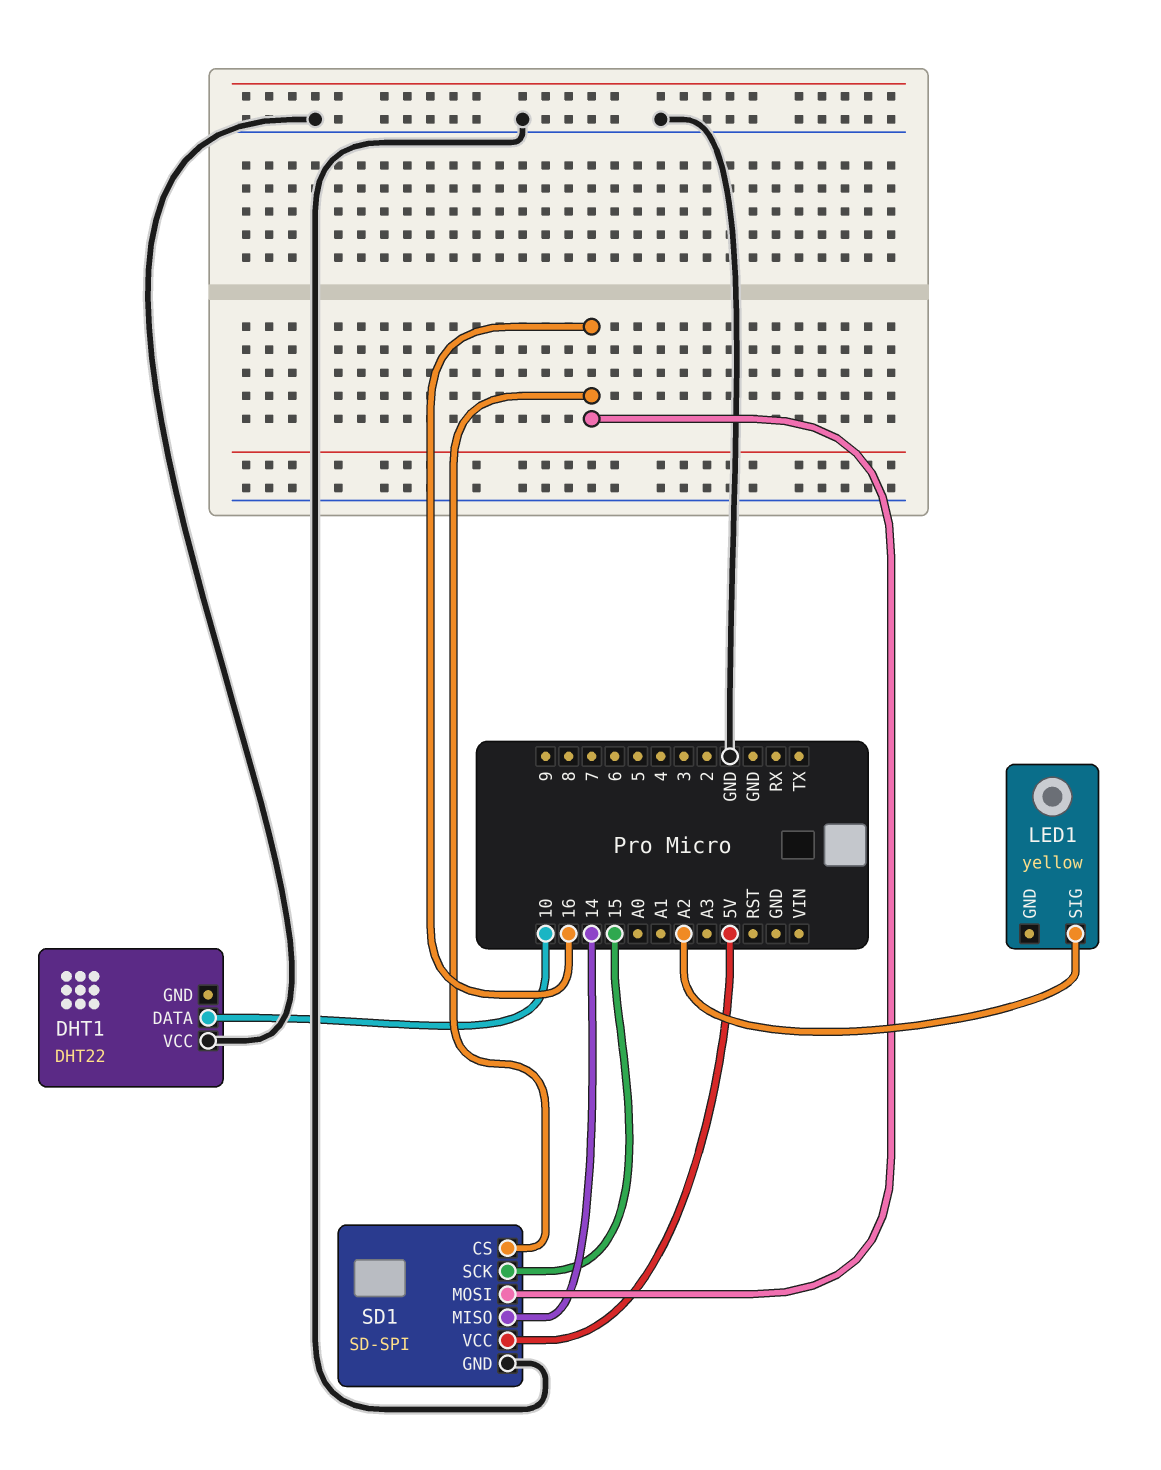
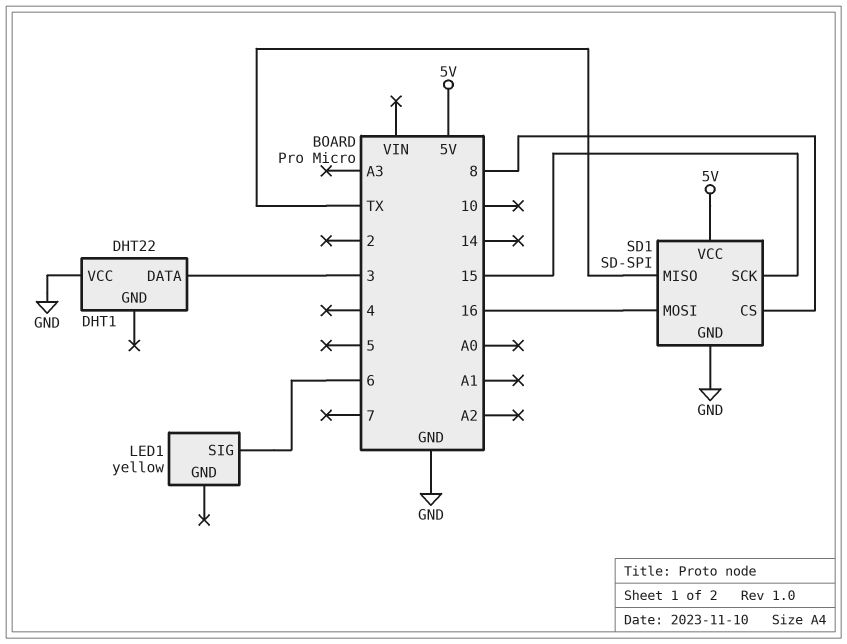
DHT1 pin DATA: 10 -> 3
LED1 pin SIG: A2 -> 6
SD1 pin CS: 16 -> 8
SD1 pin MISO: 14 -> TX

